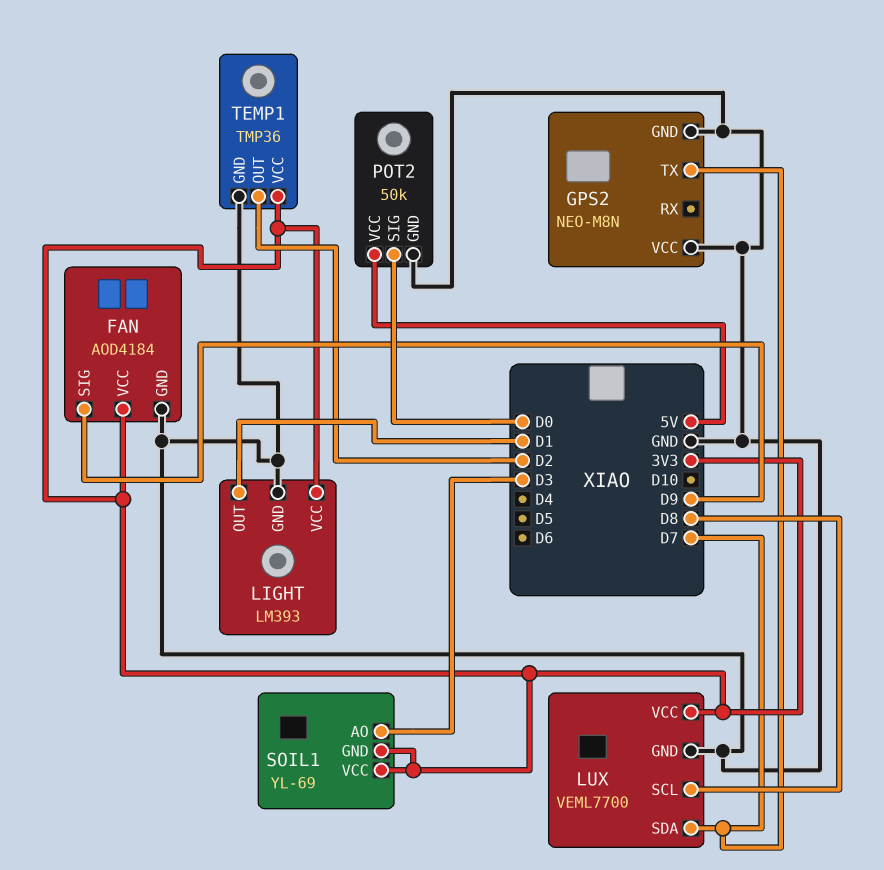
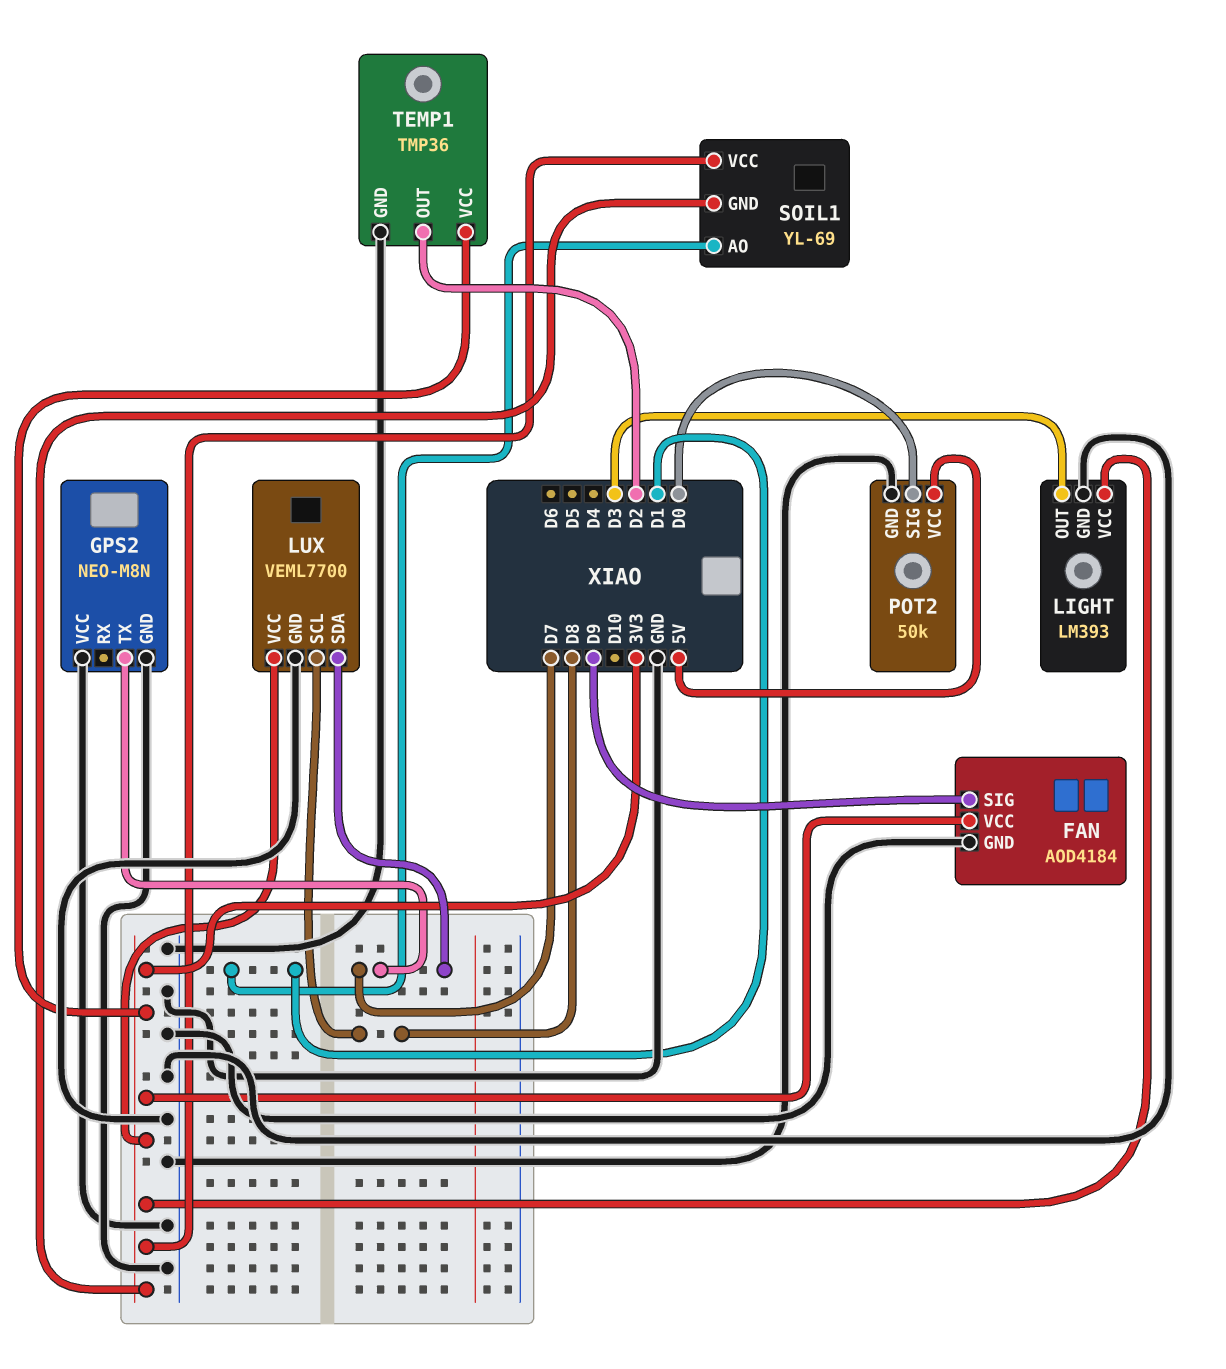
LIGHT pin OUT: D1 -> D3
SOIL1 pin AO: D3 -> D1

